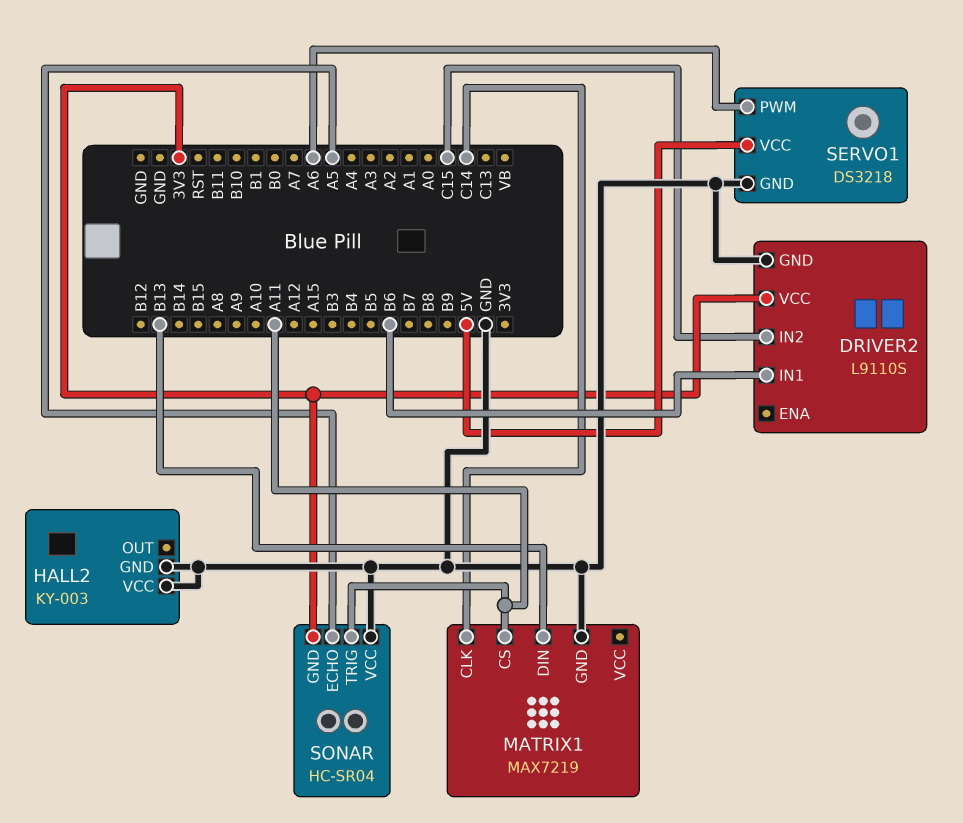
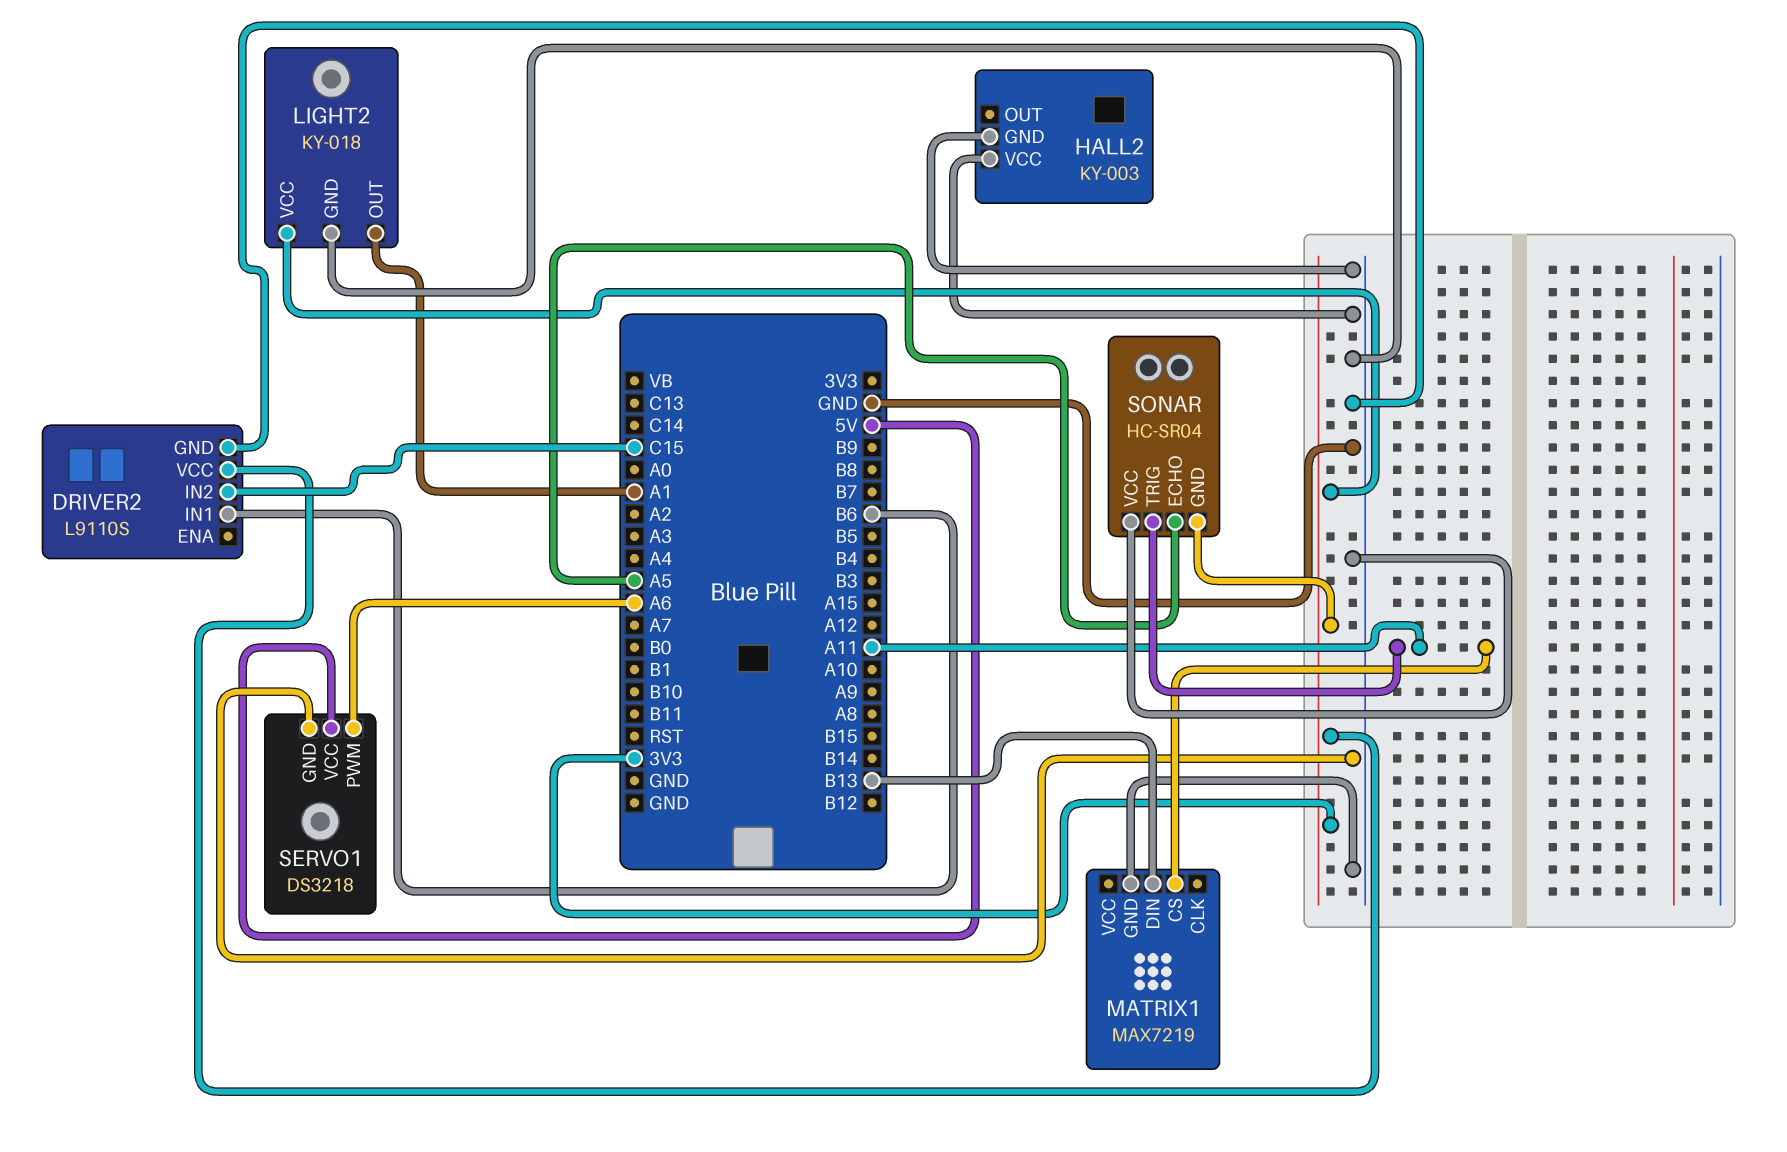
LIGHT2: none -> KY-018
LIGHT2 pin GND: none -> GND
LIGHT2 pin OUT: none -> A1
LIGHT2 pin VCC: none -> 3V3
MATRIX1 pin CLK: C14 -> none

